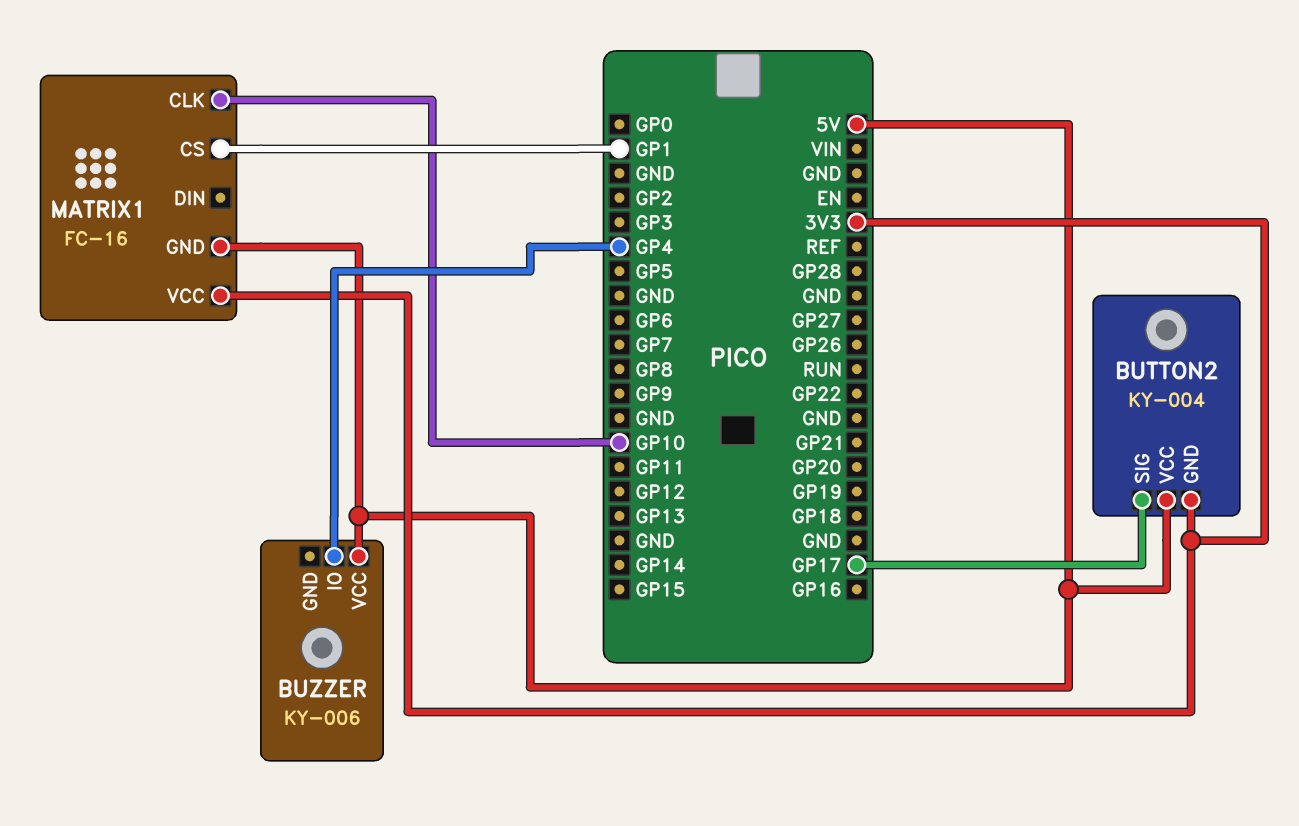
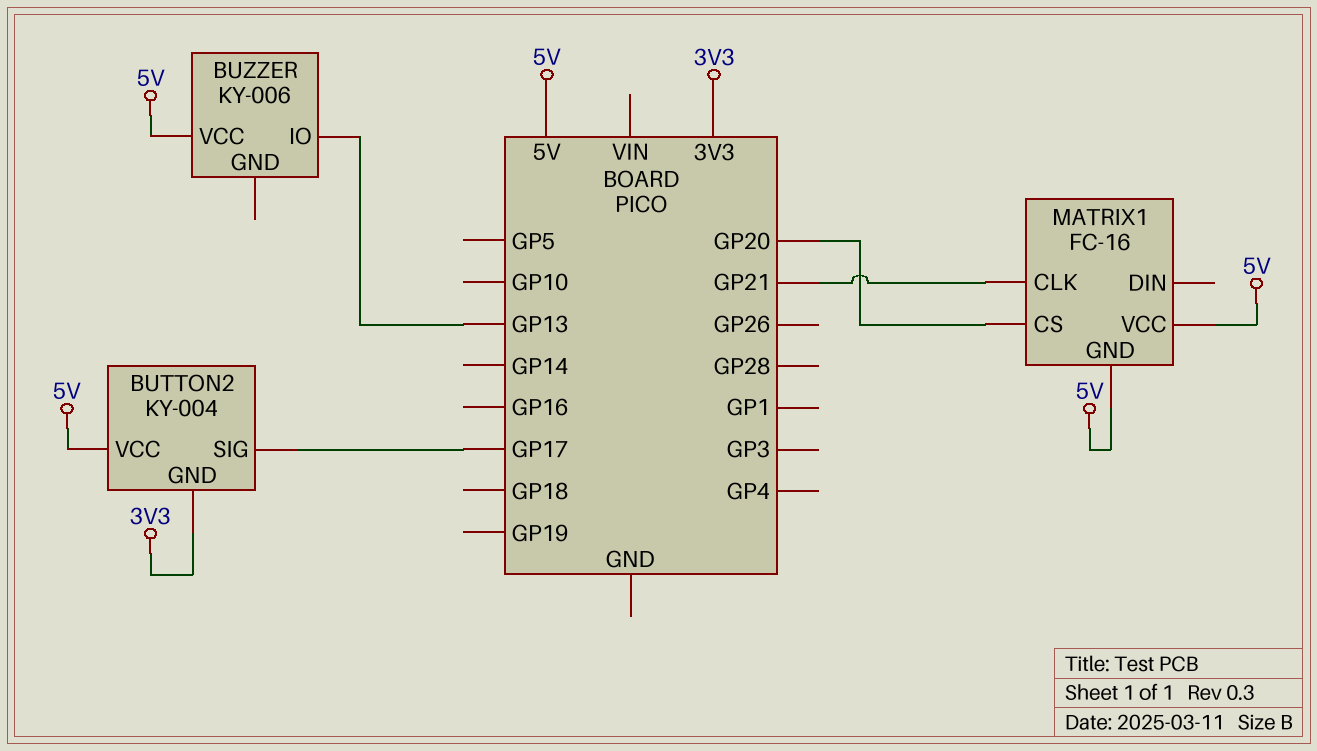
BUZZER pin IO: GP4 -> GP13
MATRIX1 pin CLK: GP10 -> GP21
MATRIX1 pin CS: GP1 -> GP20
MATRIX1 pin VCC: 3V3 -> 5V

